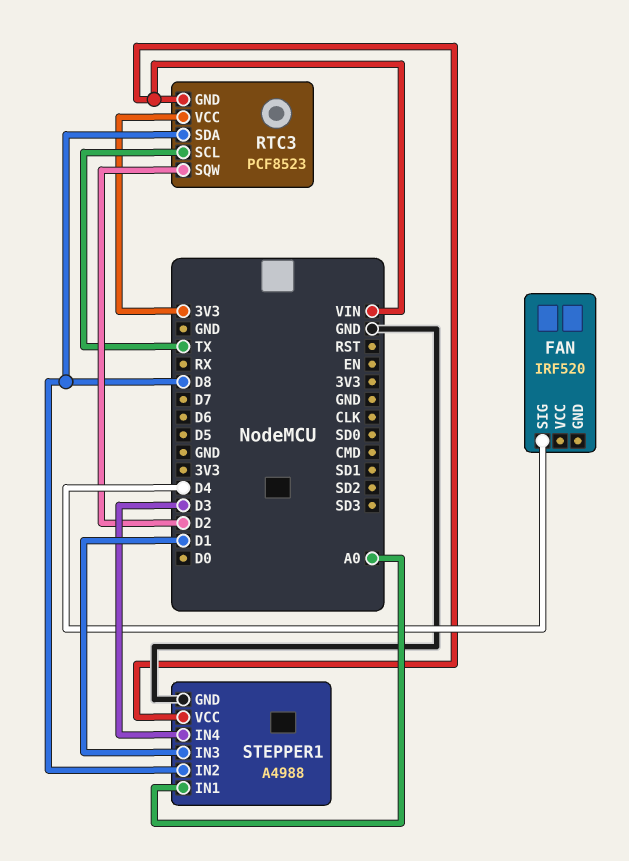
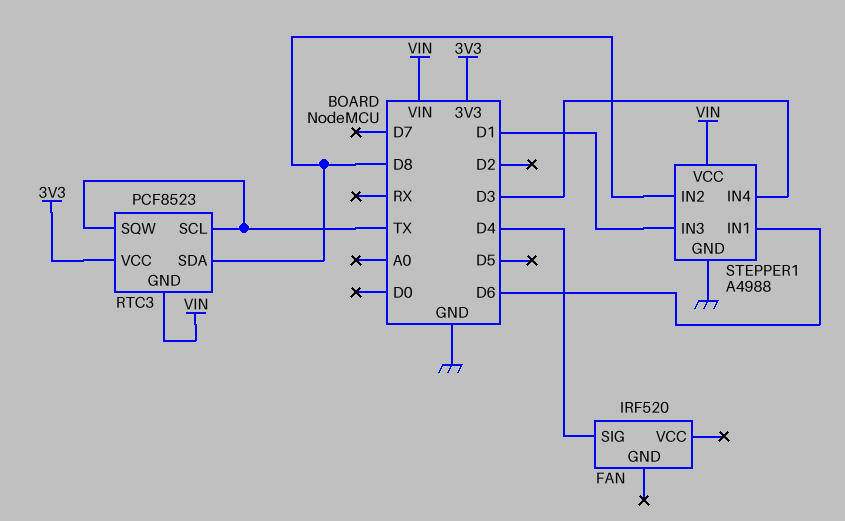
RTC3 pin SQW: D2 -> TX
STEPPER1 pin IN1: A0 -> D6

